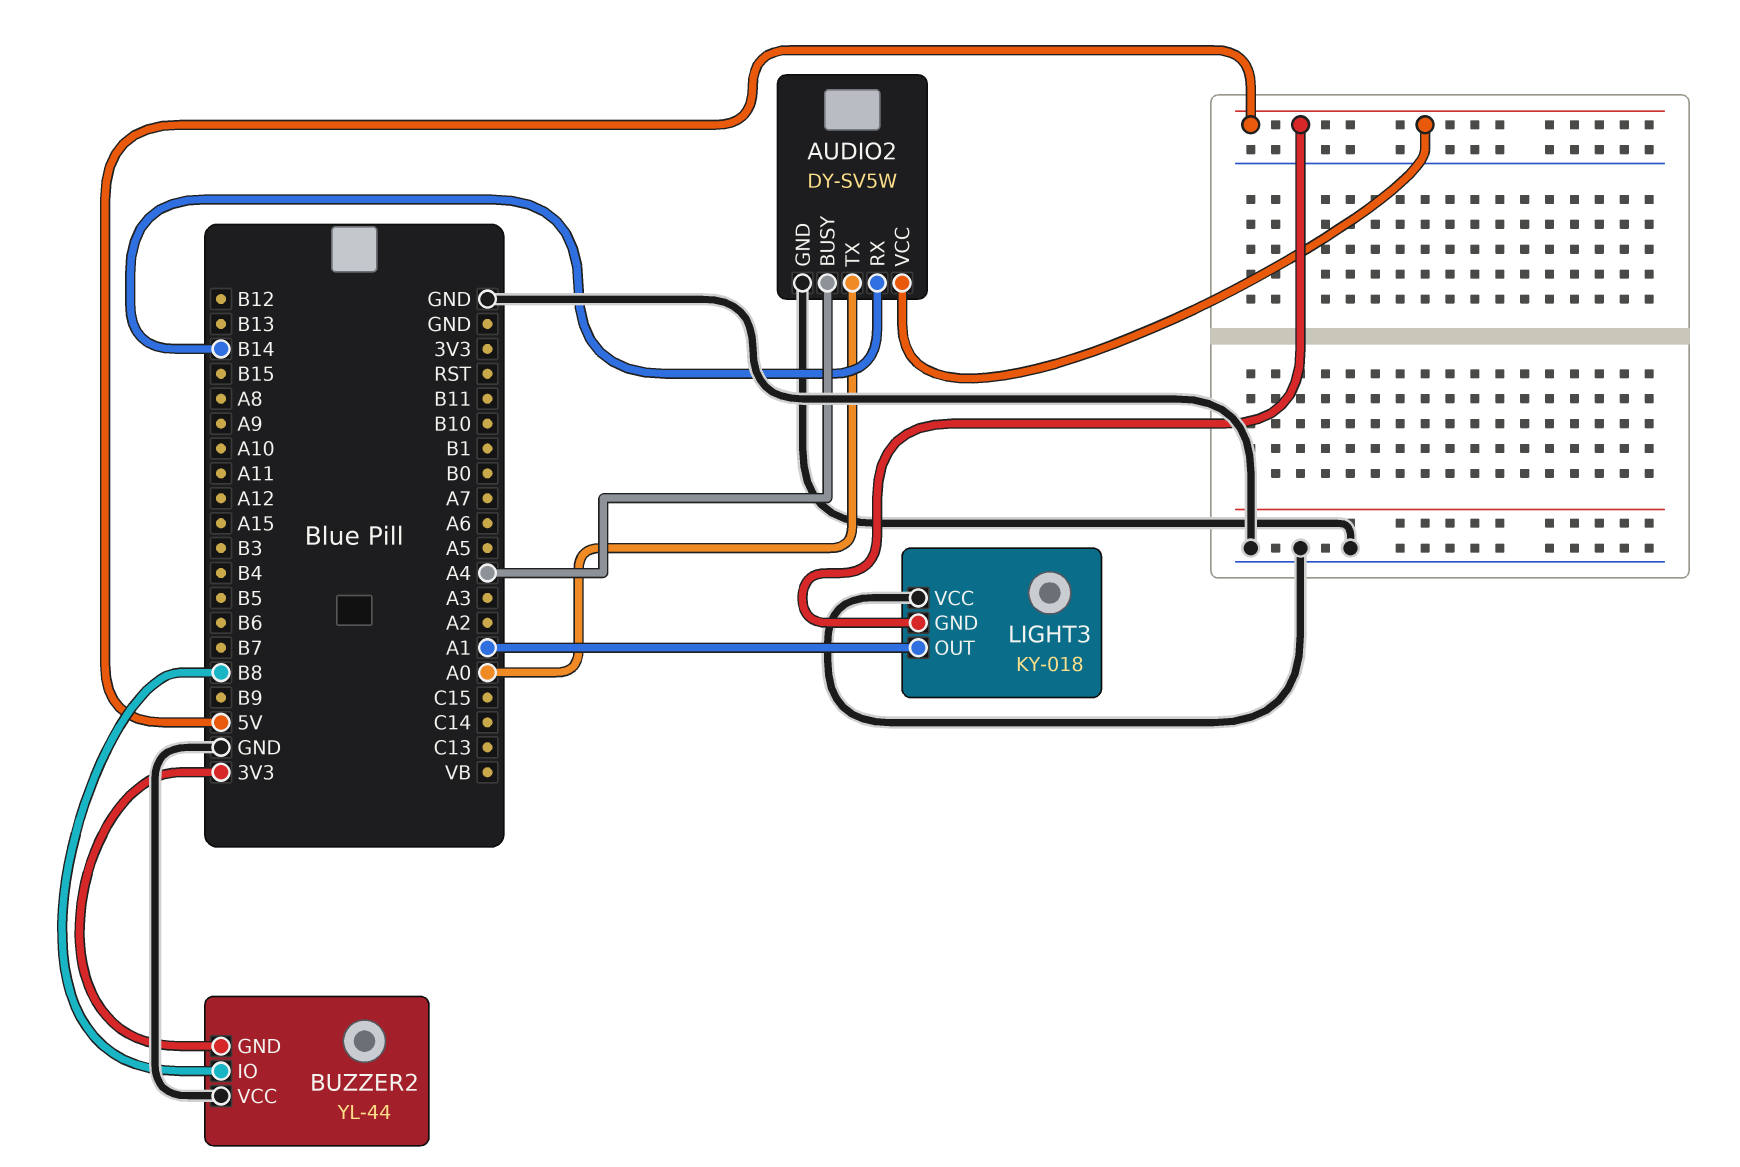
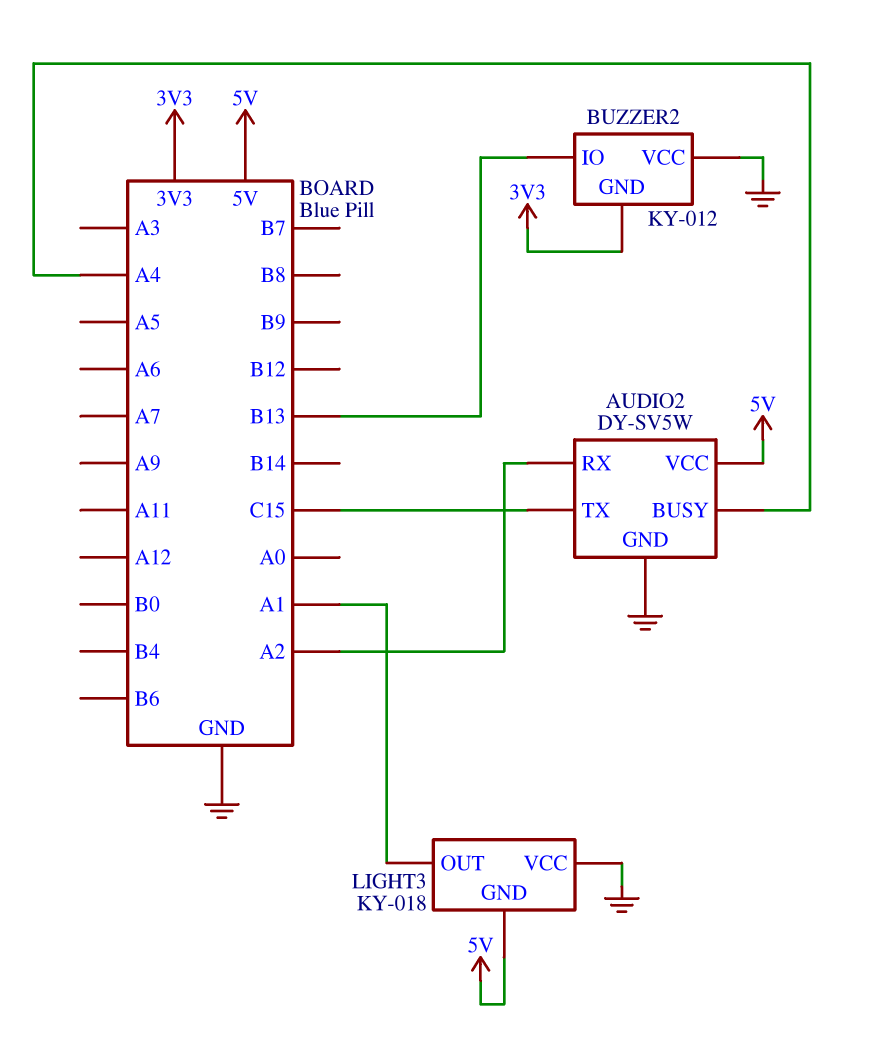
AUDIO2 pin RX: B14 -> A2
AUDIO2 pin TX: A0 -> C15
BUZZER2: YL-44 -> KY-012
BUZZER2 pin IO: B8 -> B13

